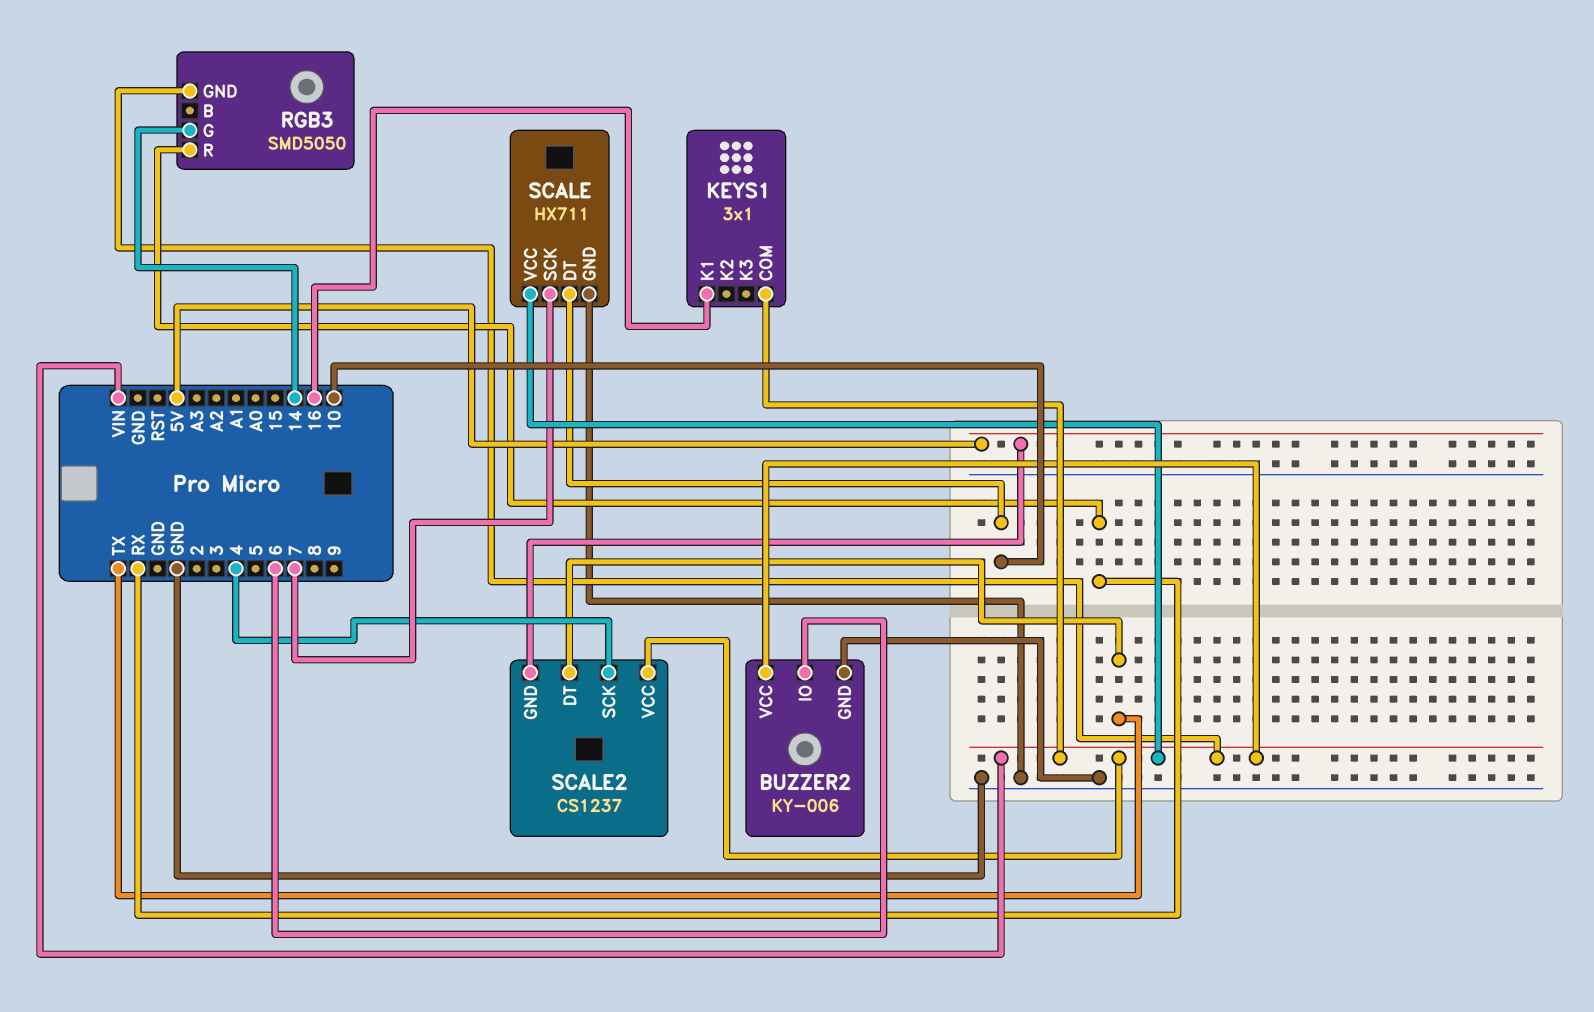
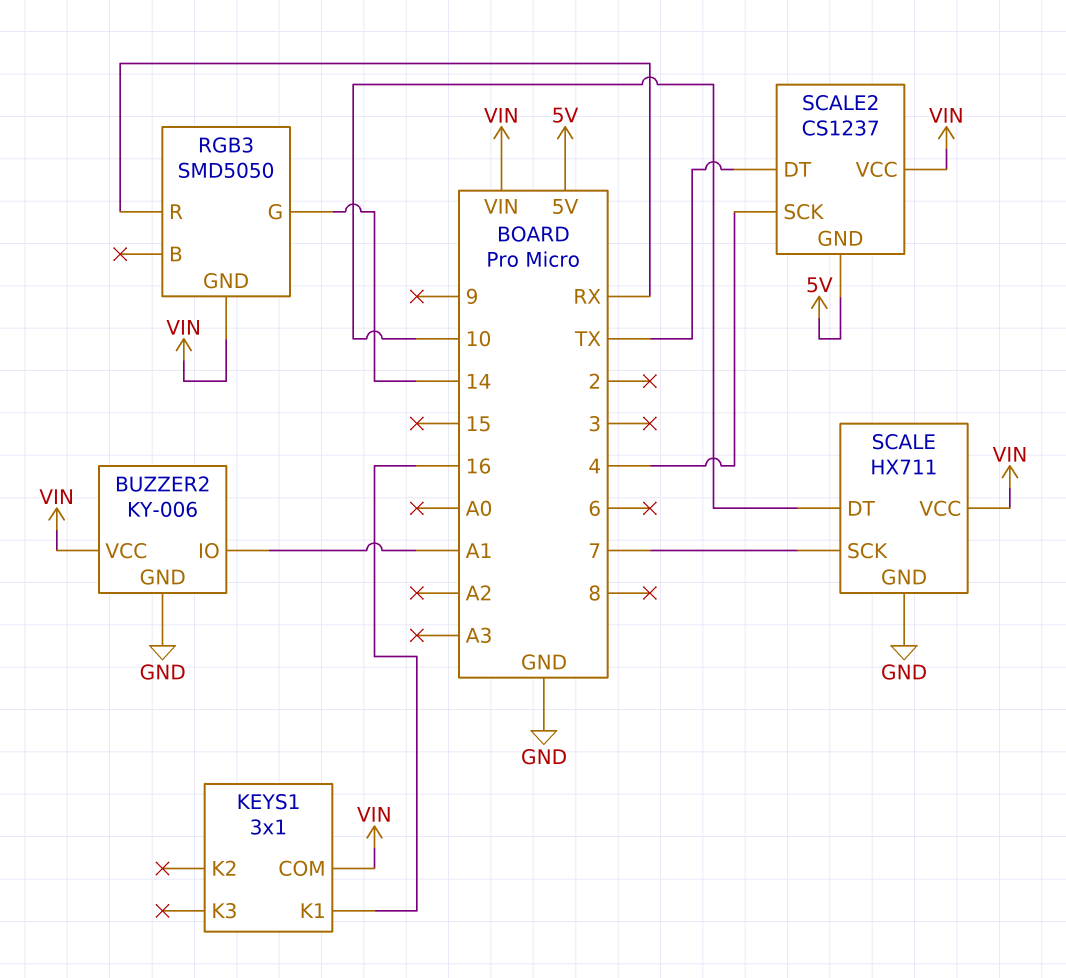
BUZZER2 pin IO: 6 -> A1

